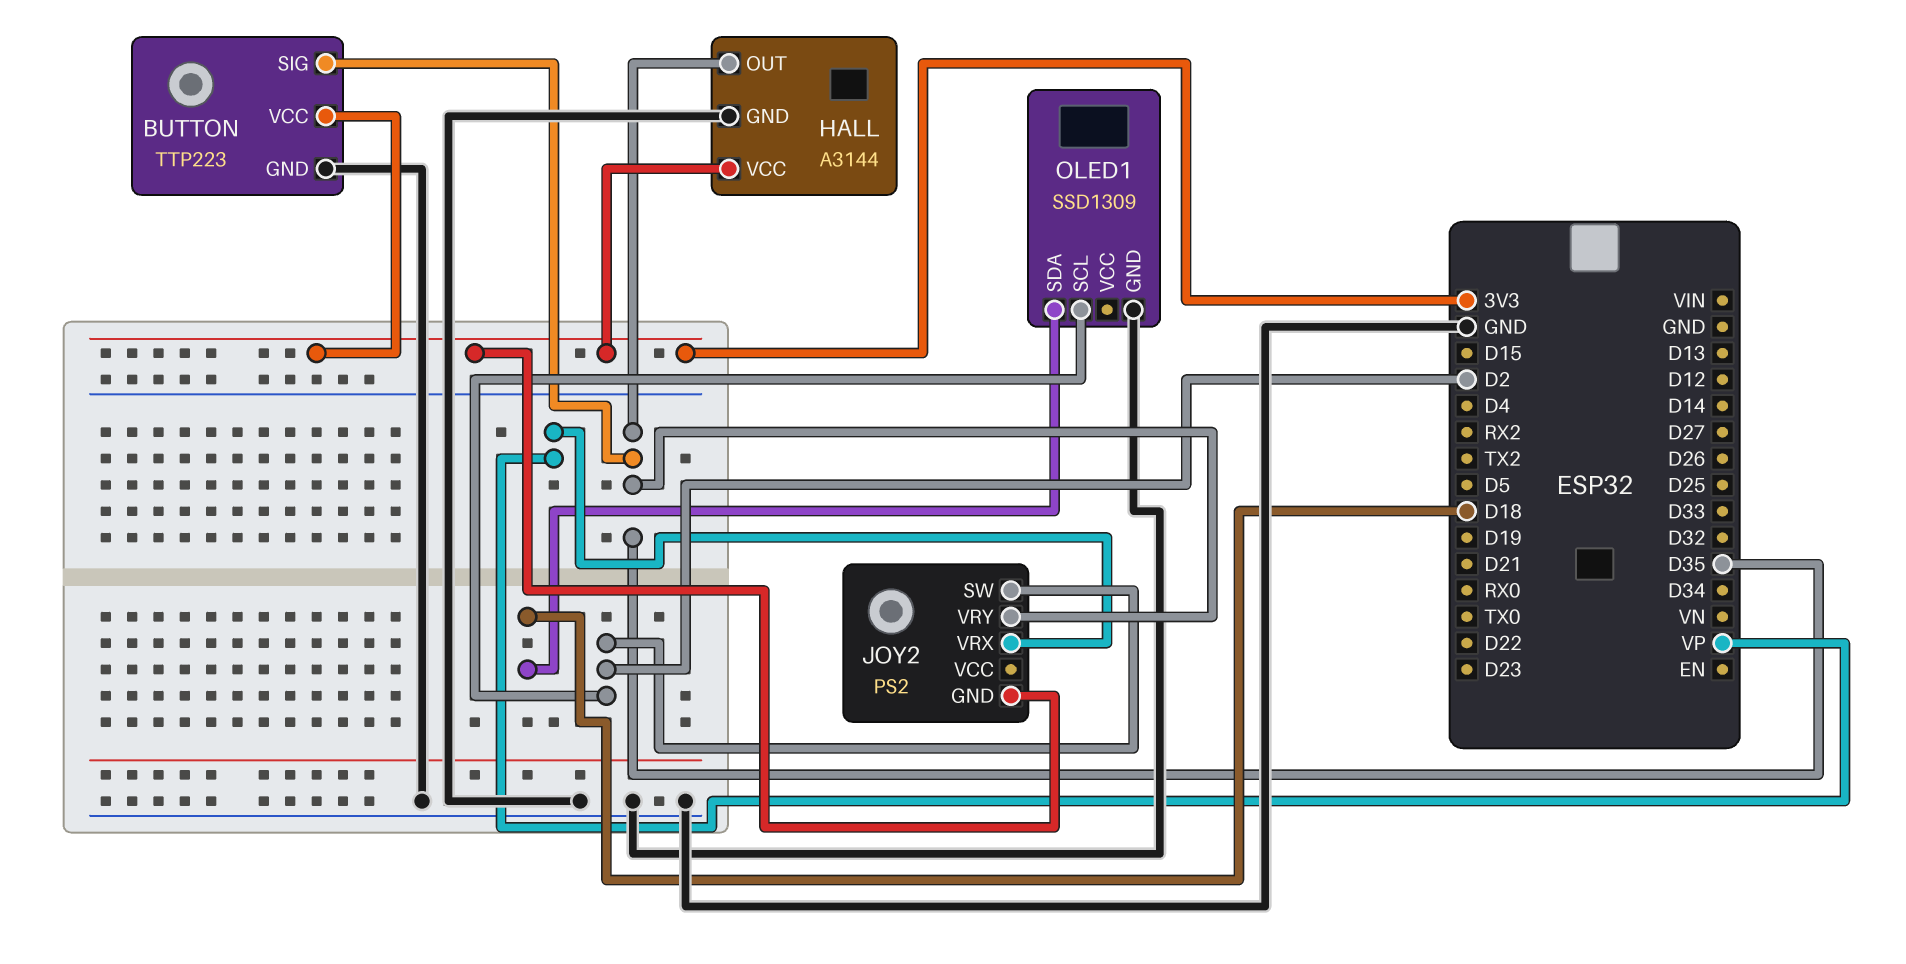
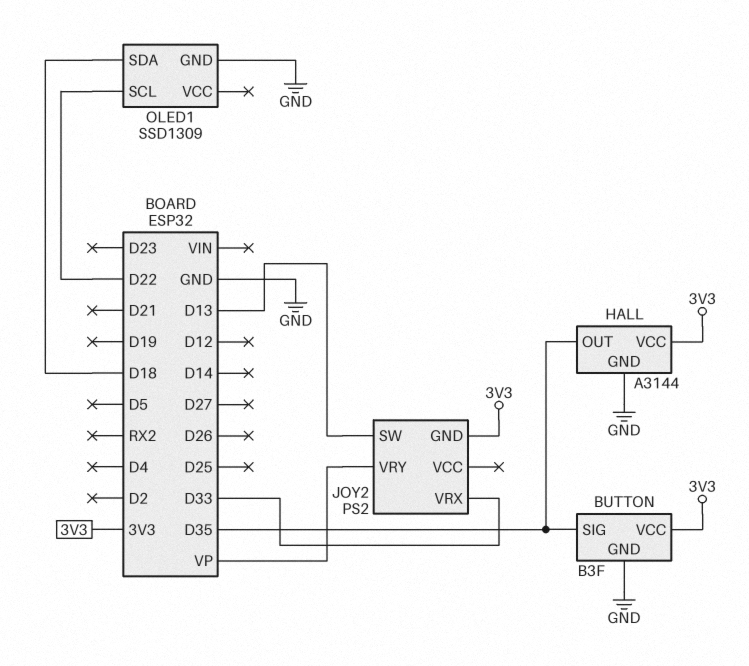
BUTTON: TTP223 -> B3F
JOY2 pin SW: D2 -> D13
JOY2 pin VRX: VP -> D33
JOY2 pin VRY: D35 -> VP
OLED1 pin SCL: D2 -> D22

